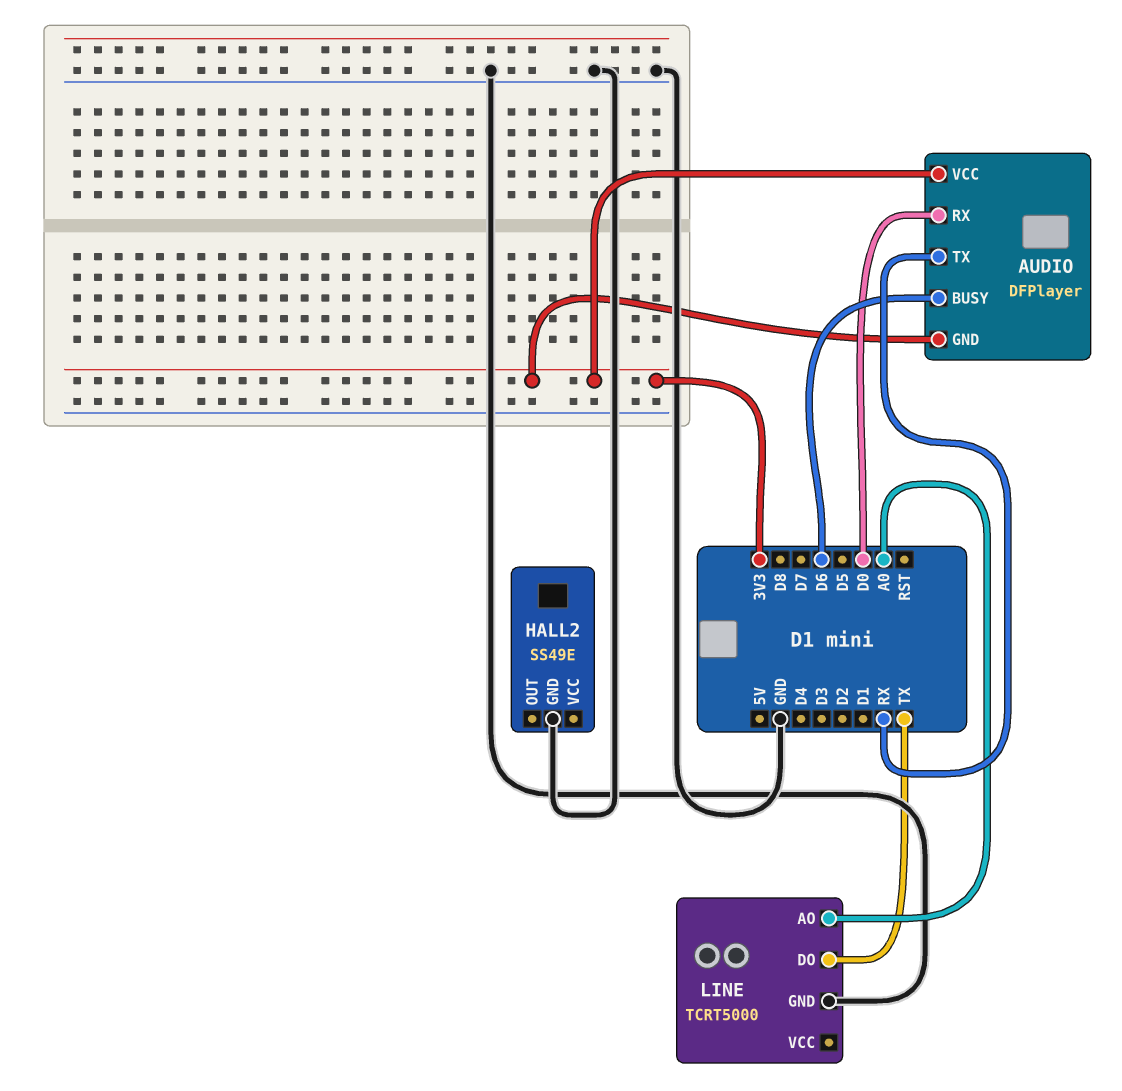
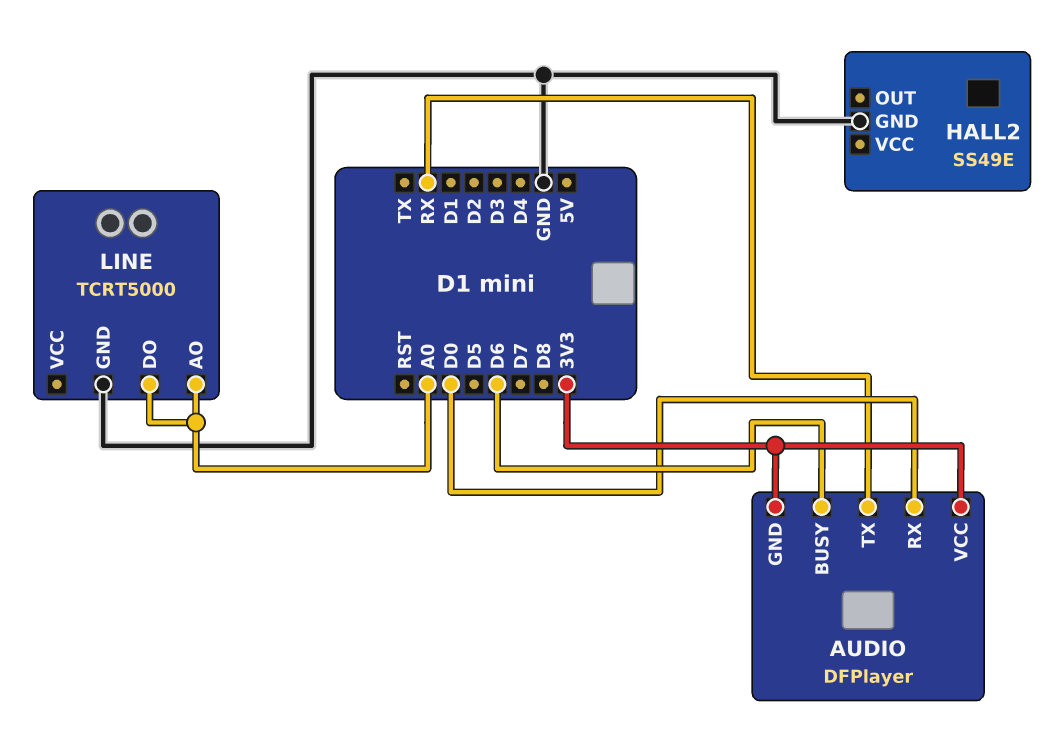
LINE pin DO: TX -> A0

